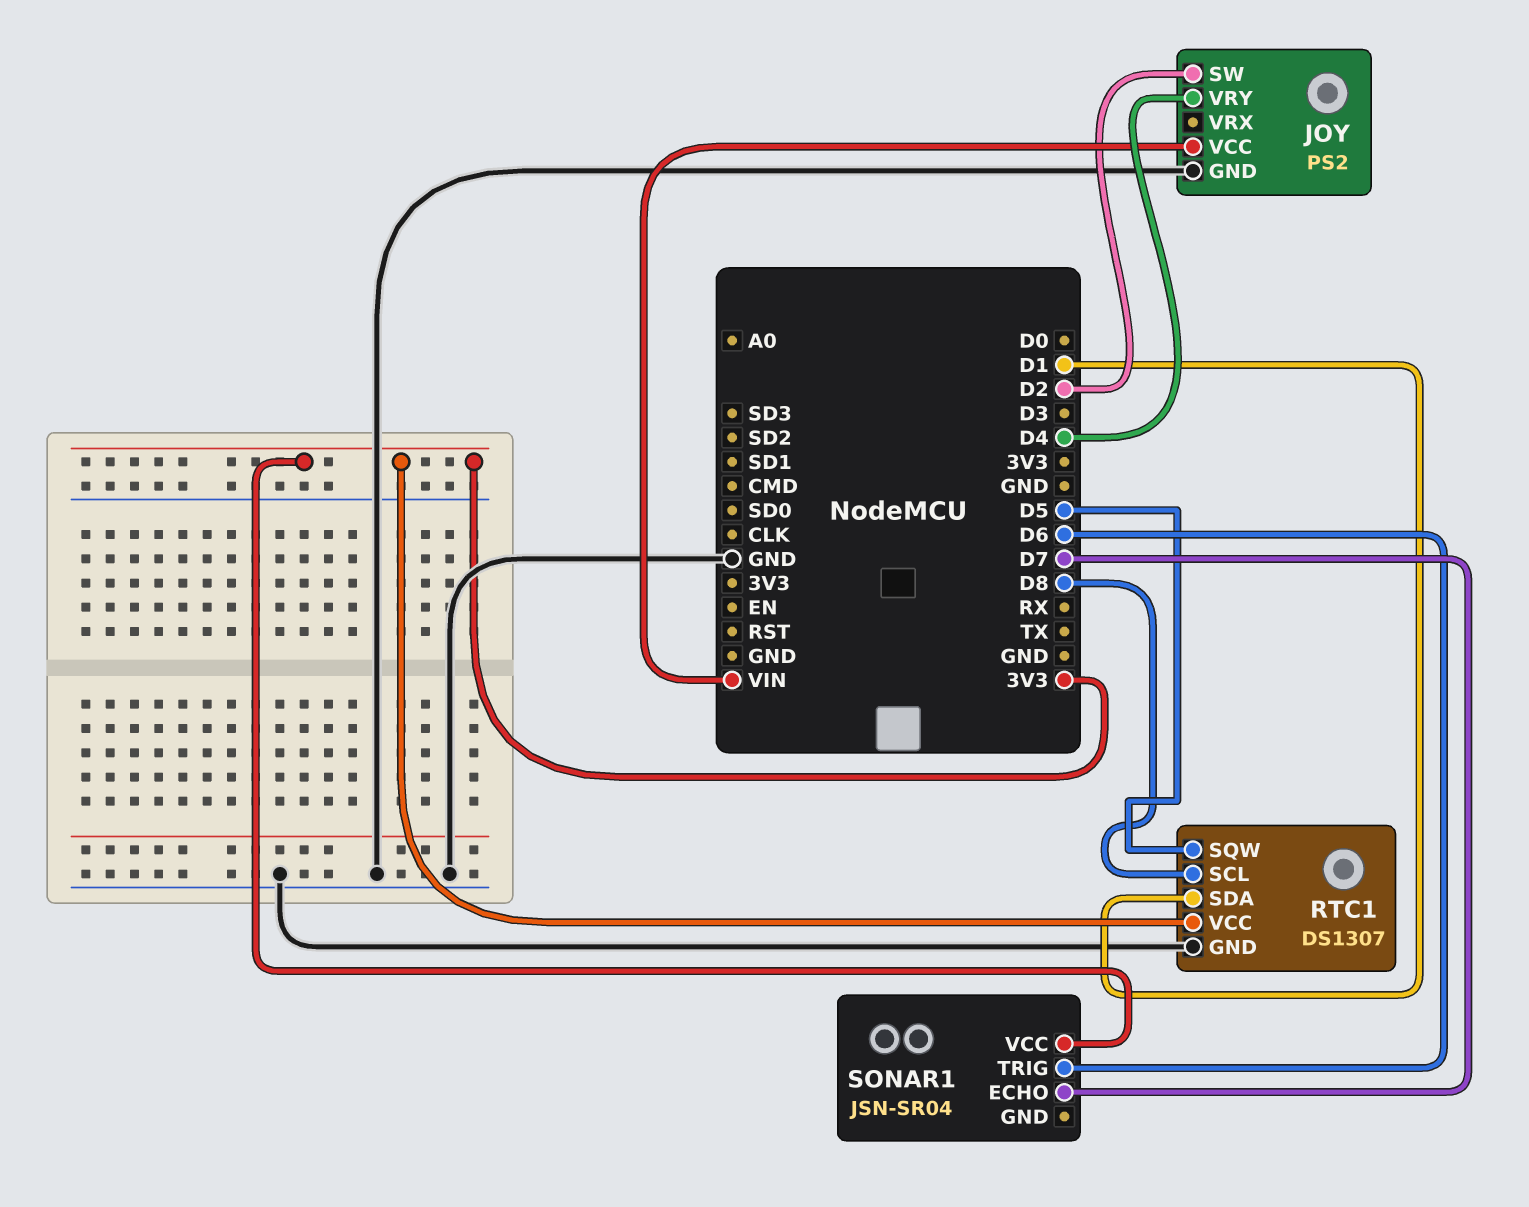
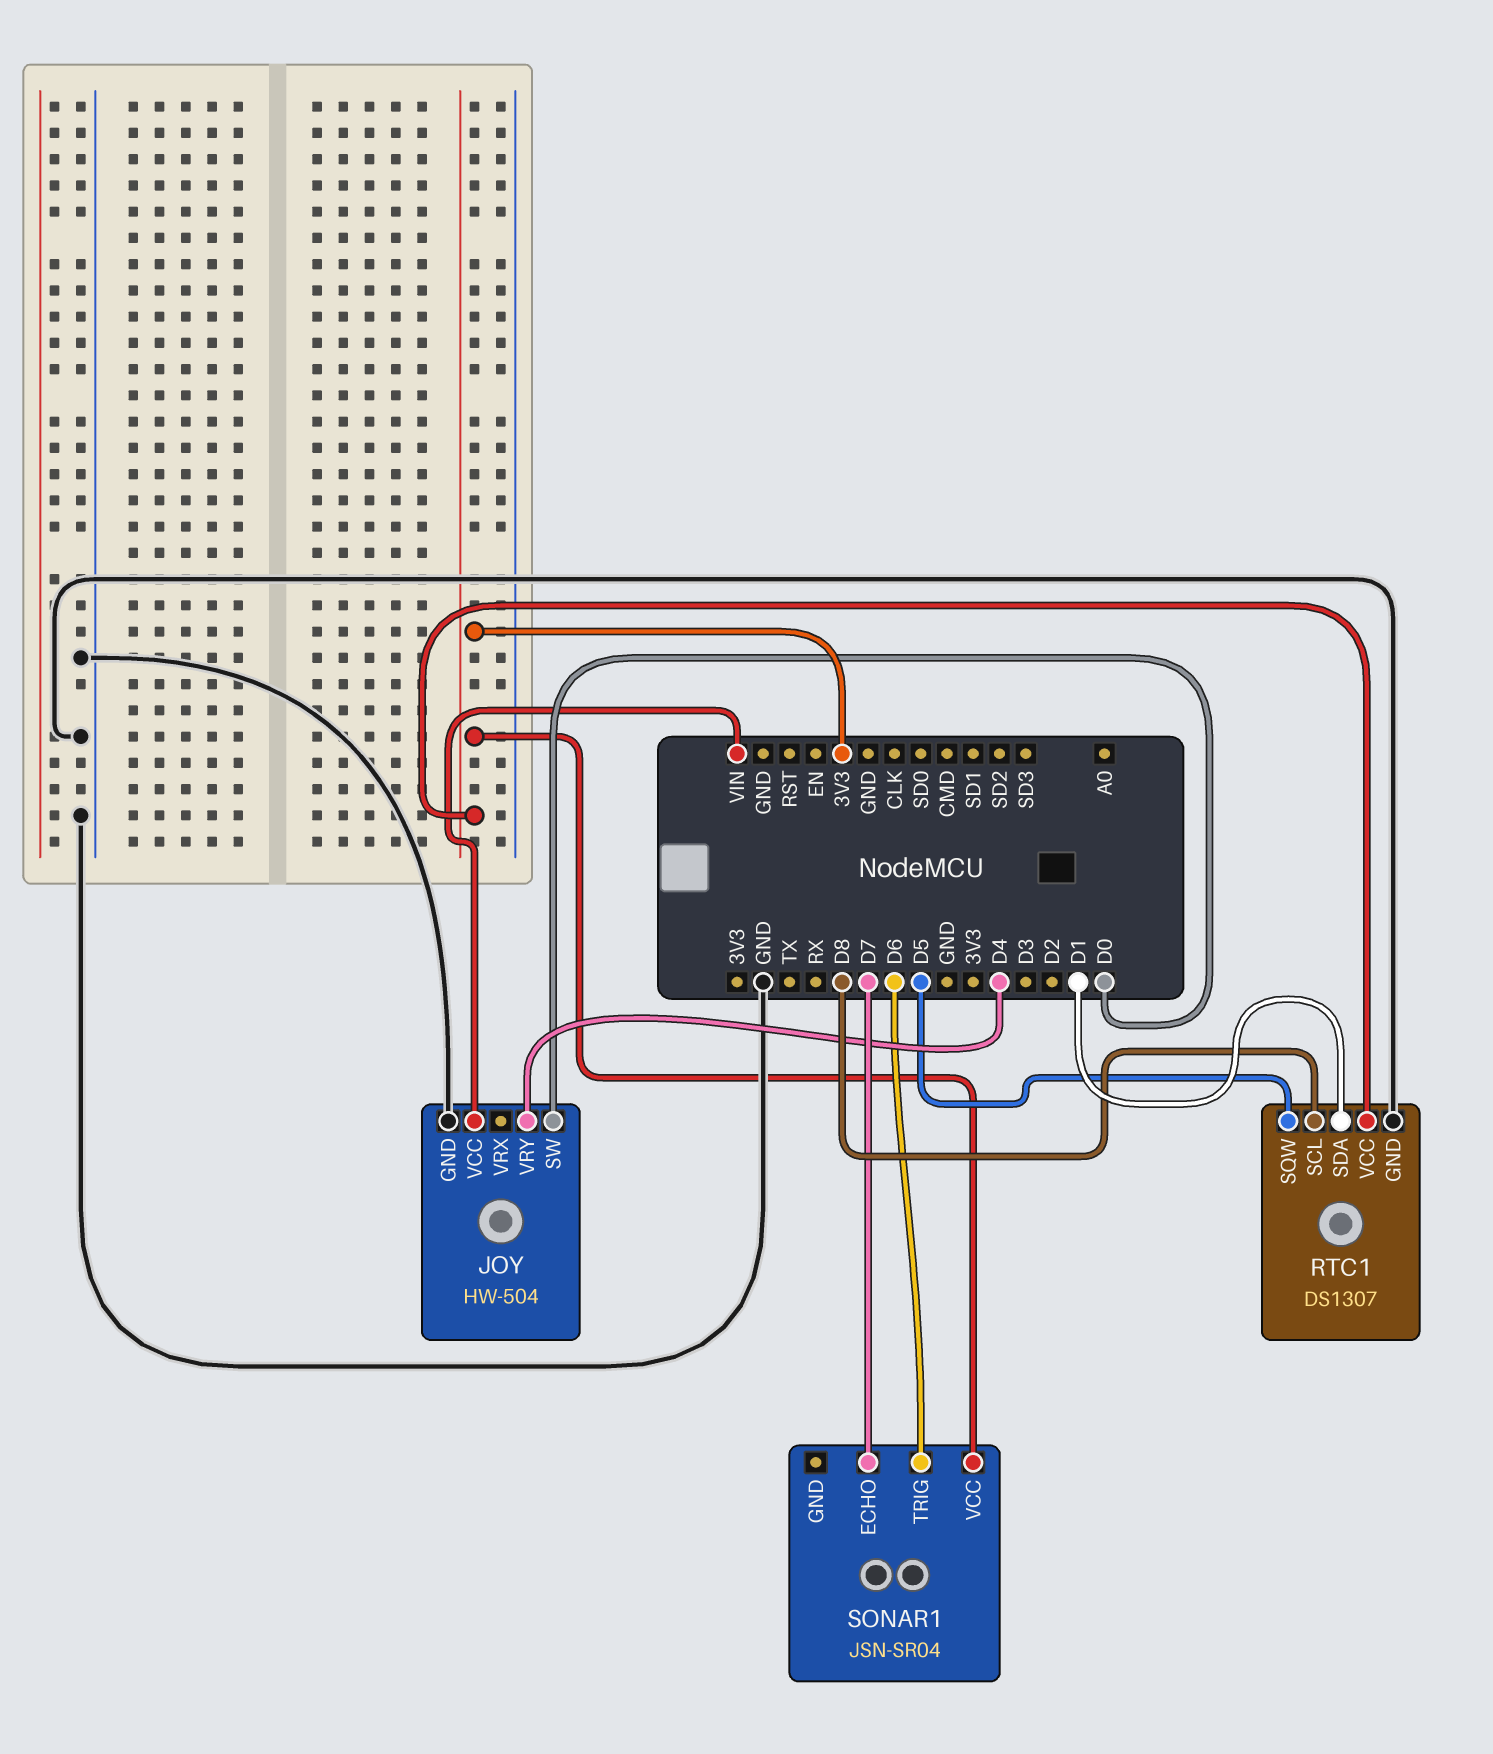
JOY: PS2 -> HW-504
JOY pin SW: D2 -> D0

